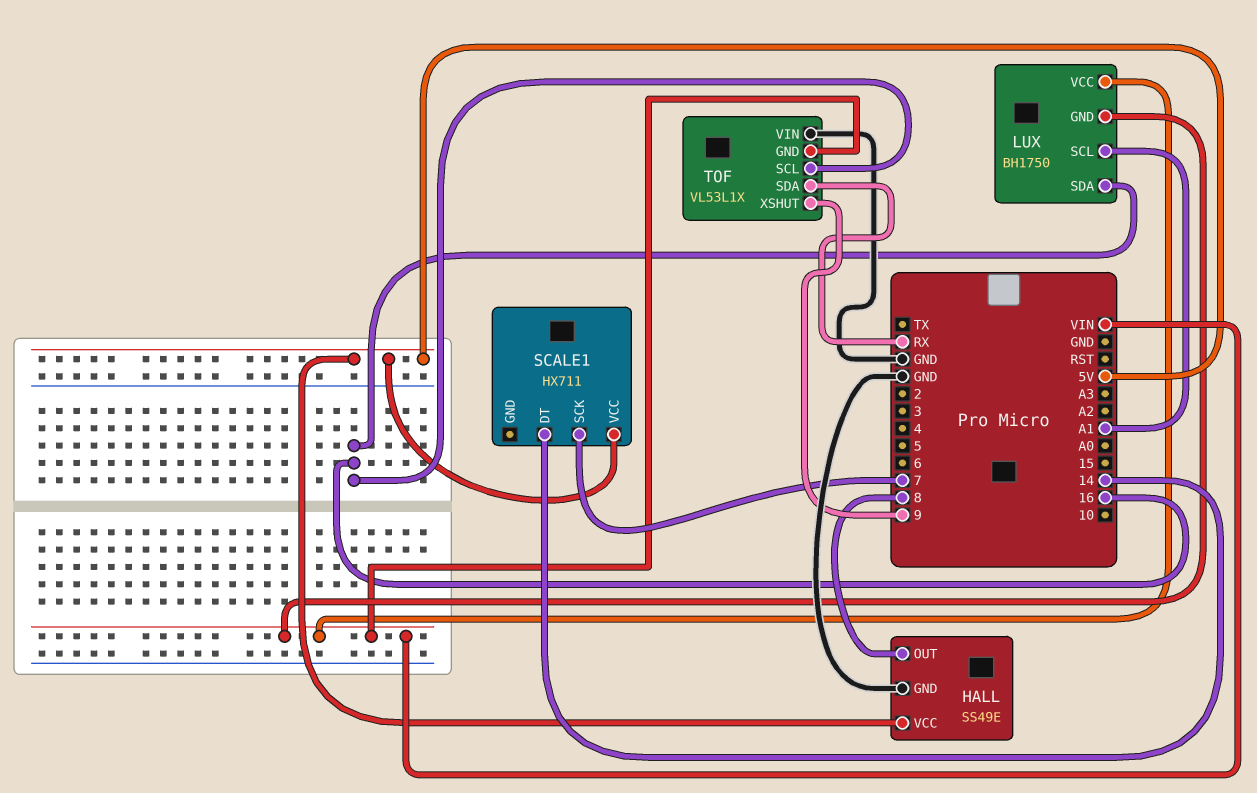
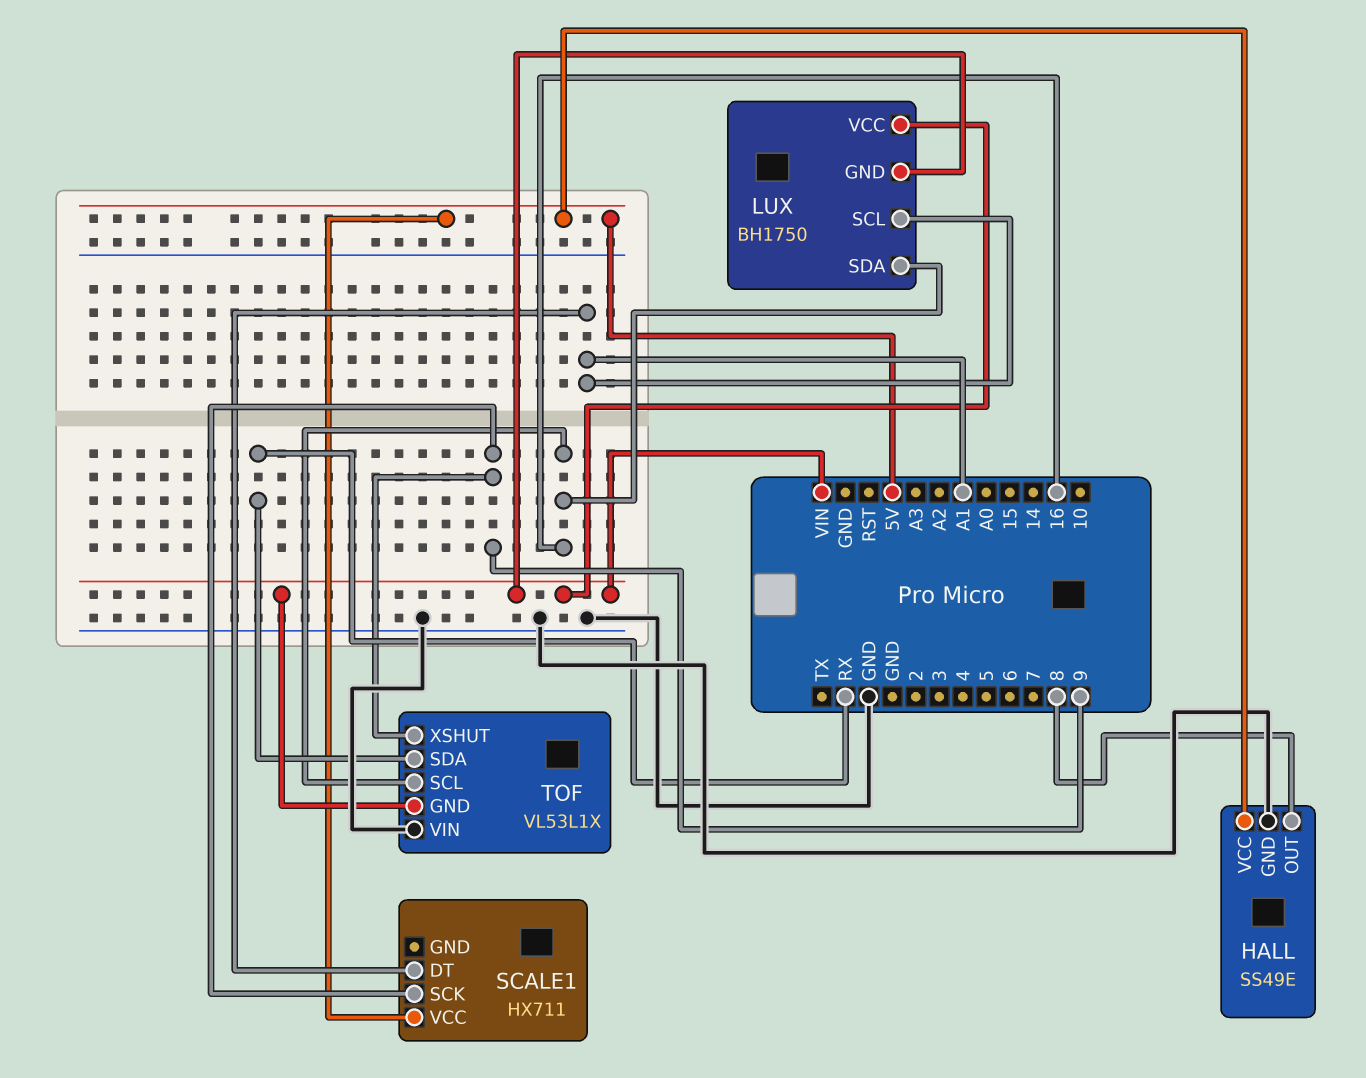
SCALE1 pin DT: 14 -> A1
SCALE1 pin SCK: 7 -> 9

